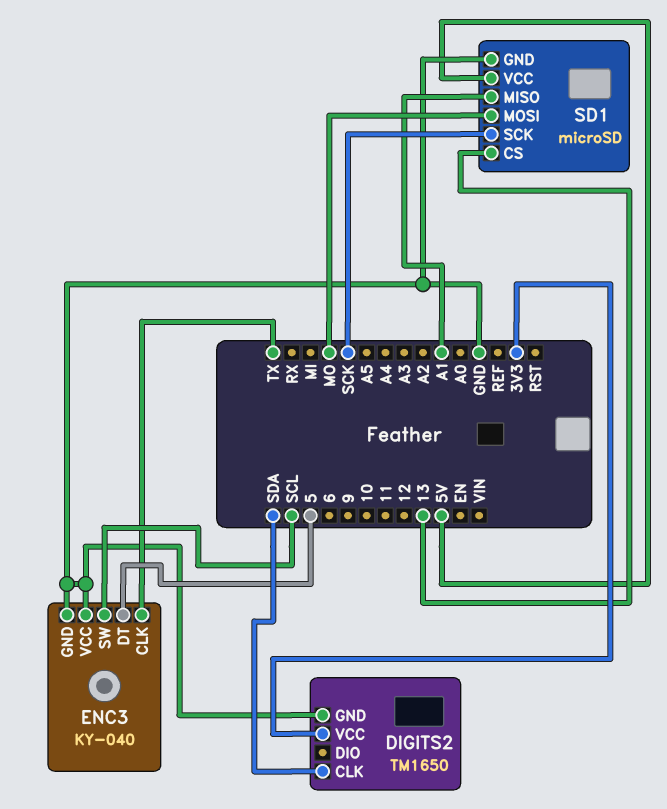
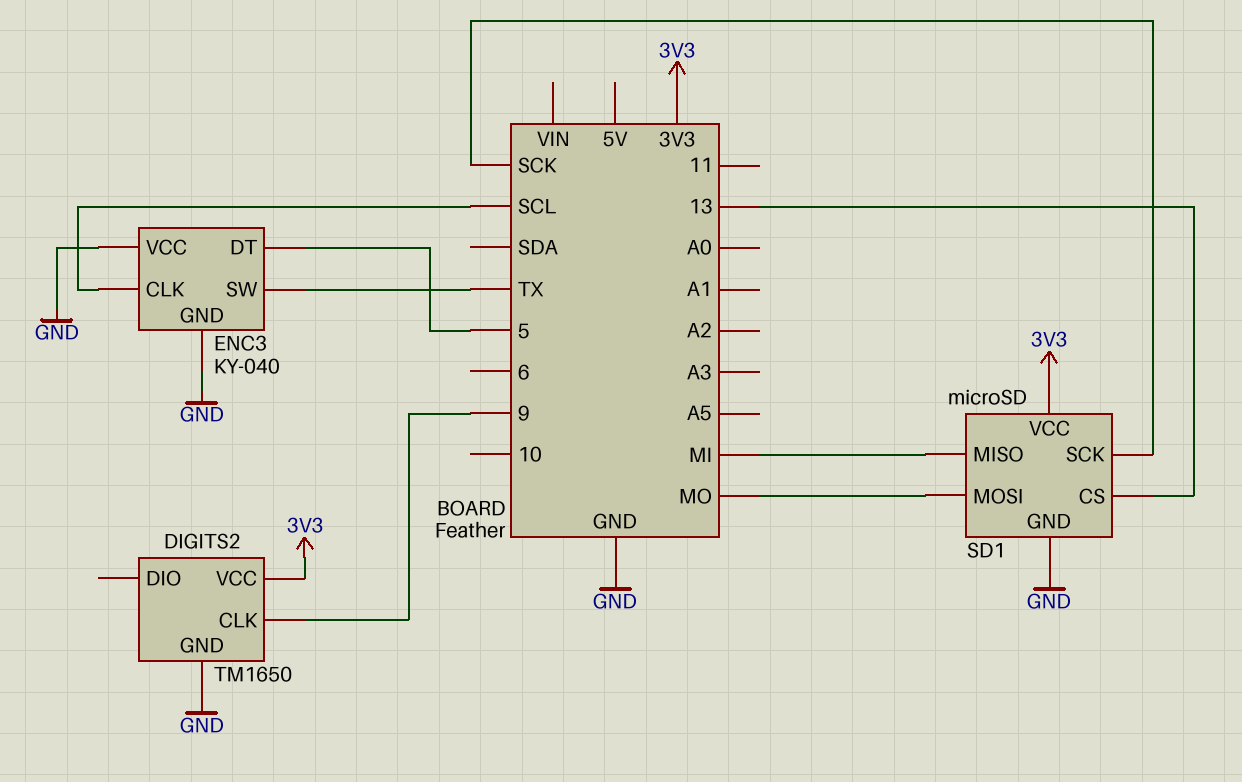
DIGITS2 pin CLK: SDA -> 9
ENC3 pin CLK: TX -> SCL
ENC3 pin SW: SCL -> TX
SD1 pin MISO: A1 -> MI
SD1 pin VCC: 5V -> 3V3

